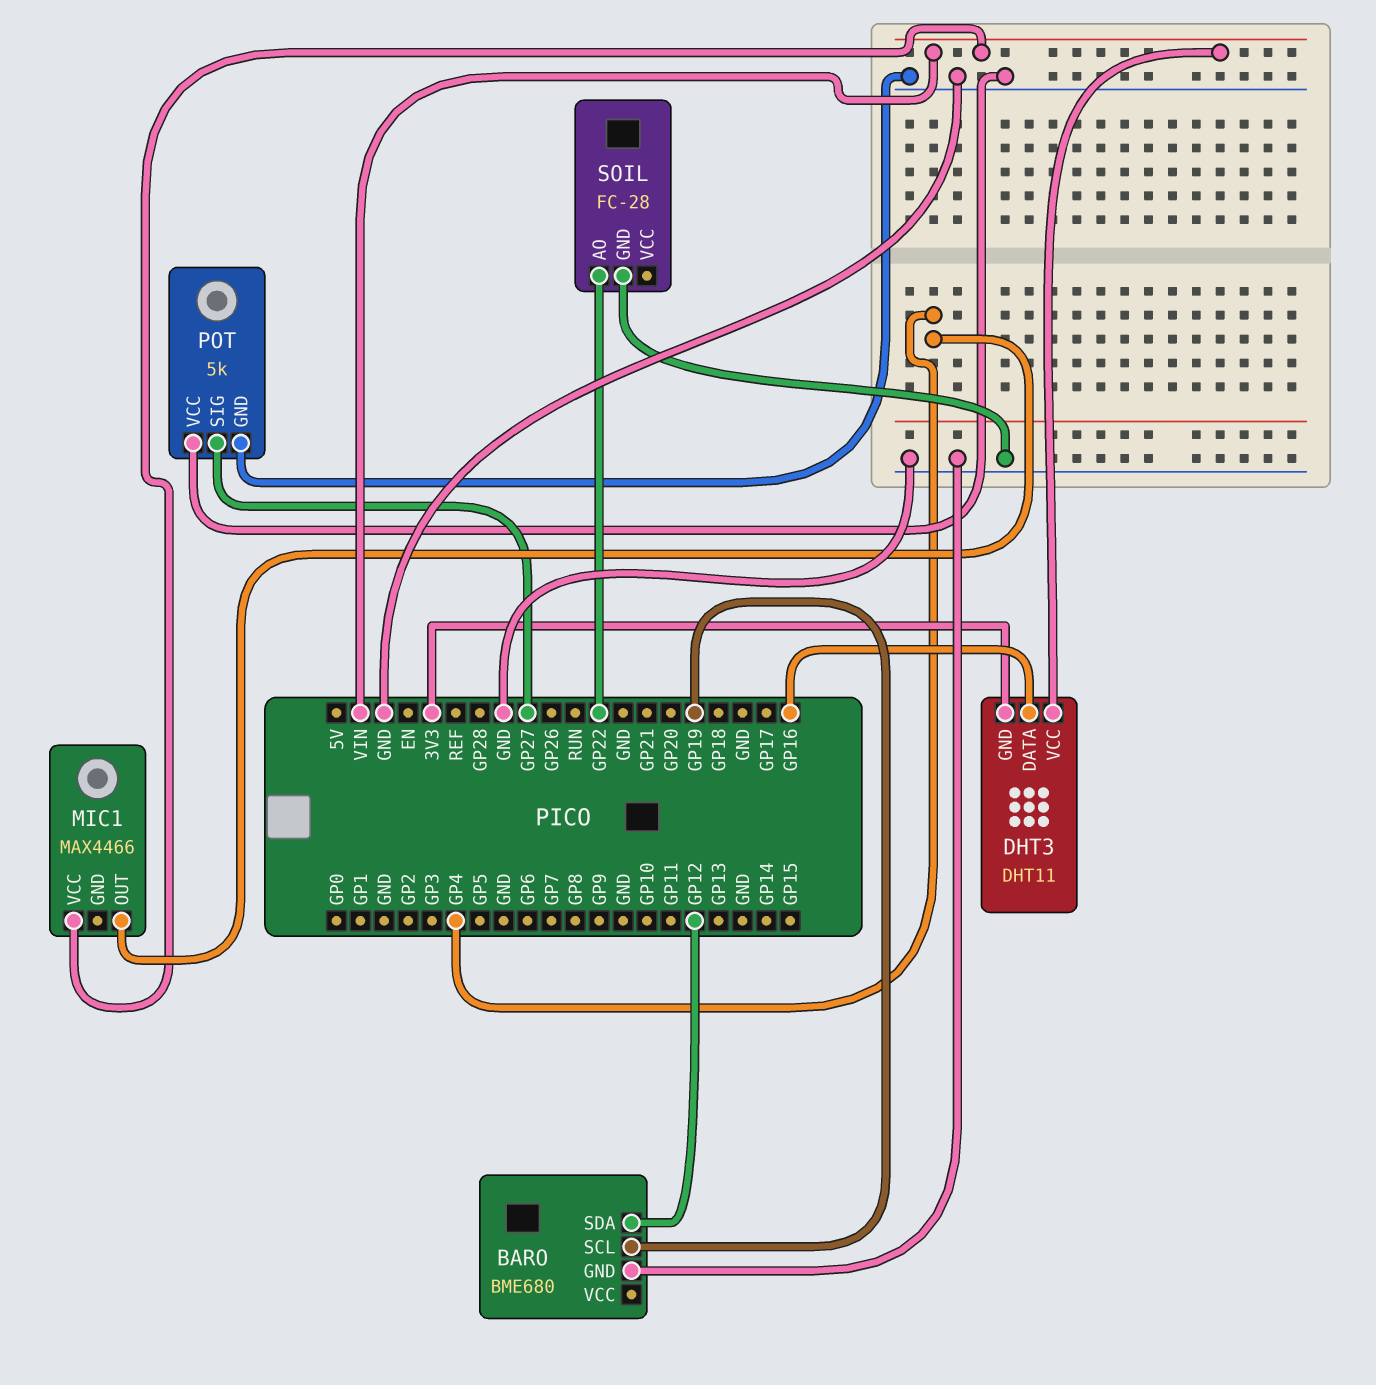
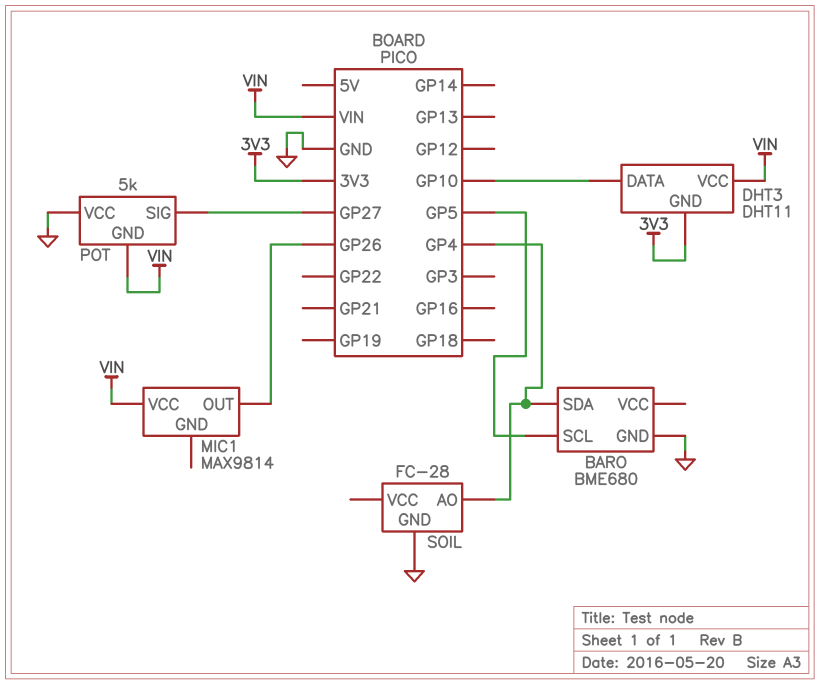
BARO pin SCL: GP19 -> GP5
BARO pin SDA: GP12 -> GP4
DHT3 pin DATA: GP16 -> GP10
MIC1: MAX4466 -> MAX9814
MIC1 pin OUT: GP4 -> GP26
POT pin GND: GND -> VIN
SOIL pin AO: GP22 -> GP4

